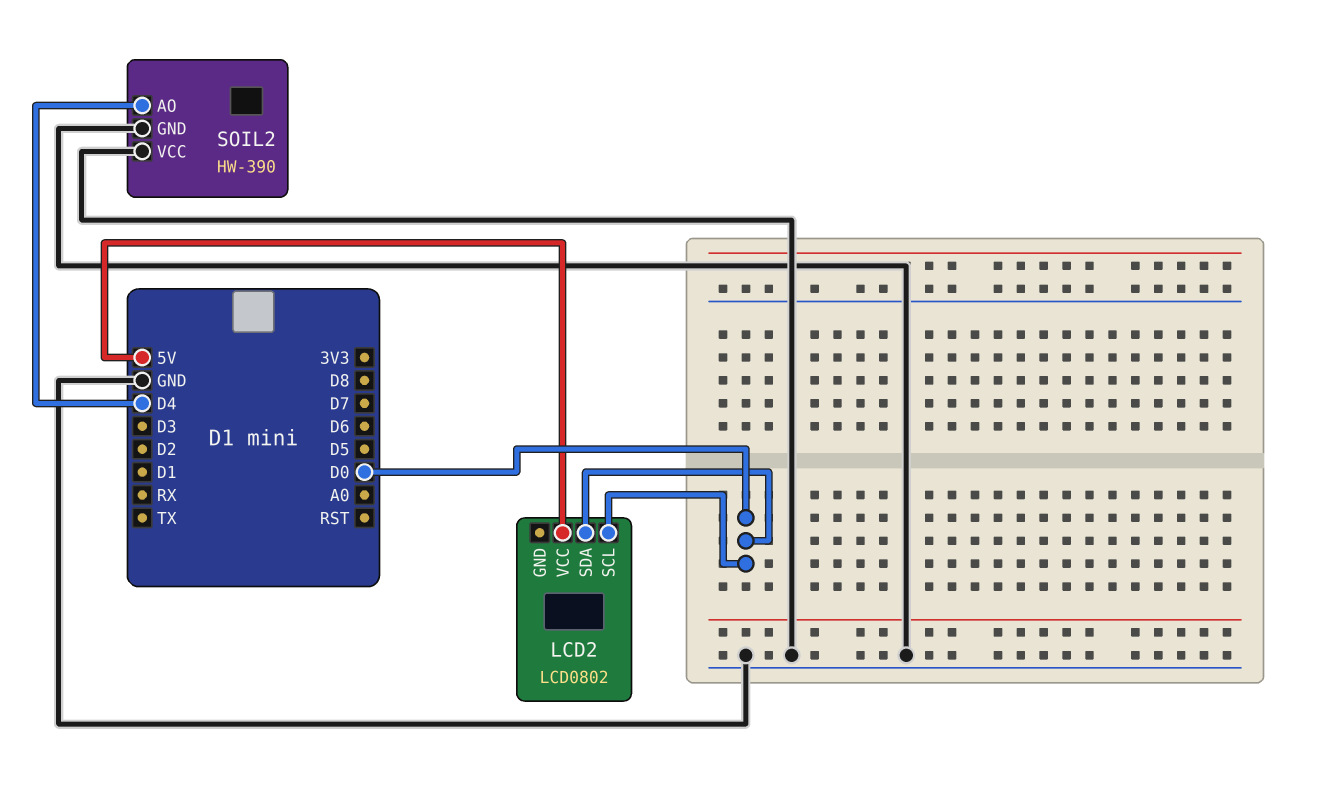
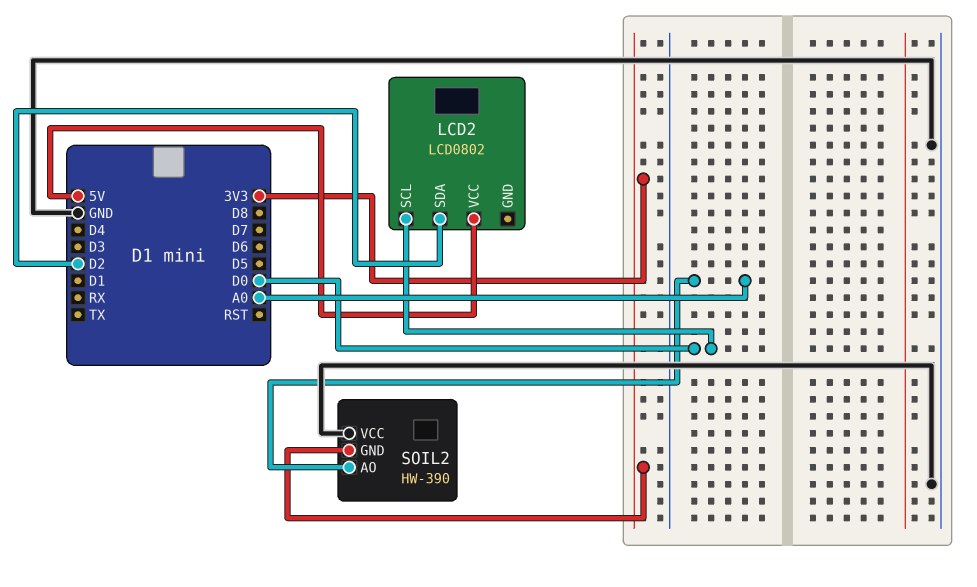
LCD2 pin SDA: D0 -> D2
SOIL2 pin AO: D4 -> A0
SOIL2 pin GND: GND -> 3V3

